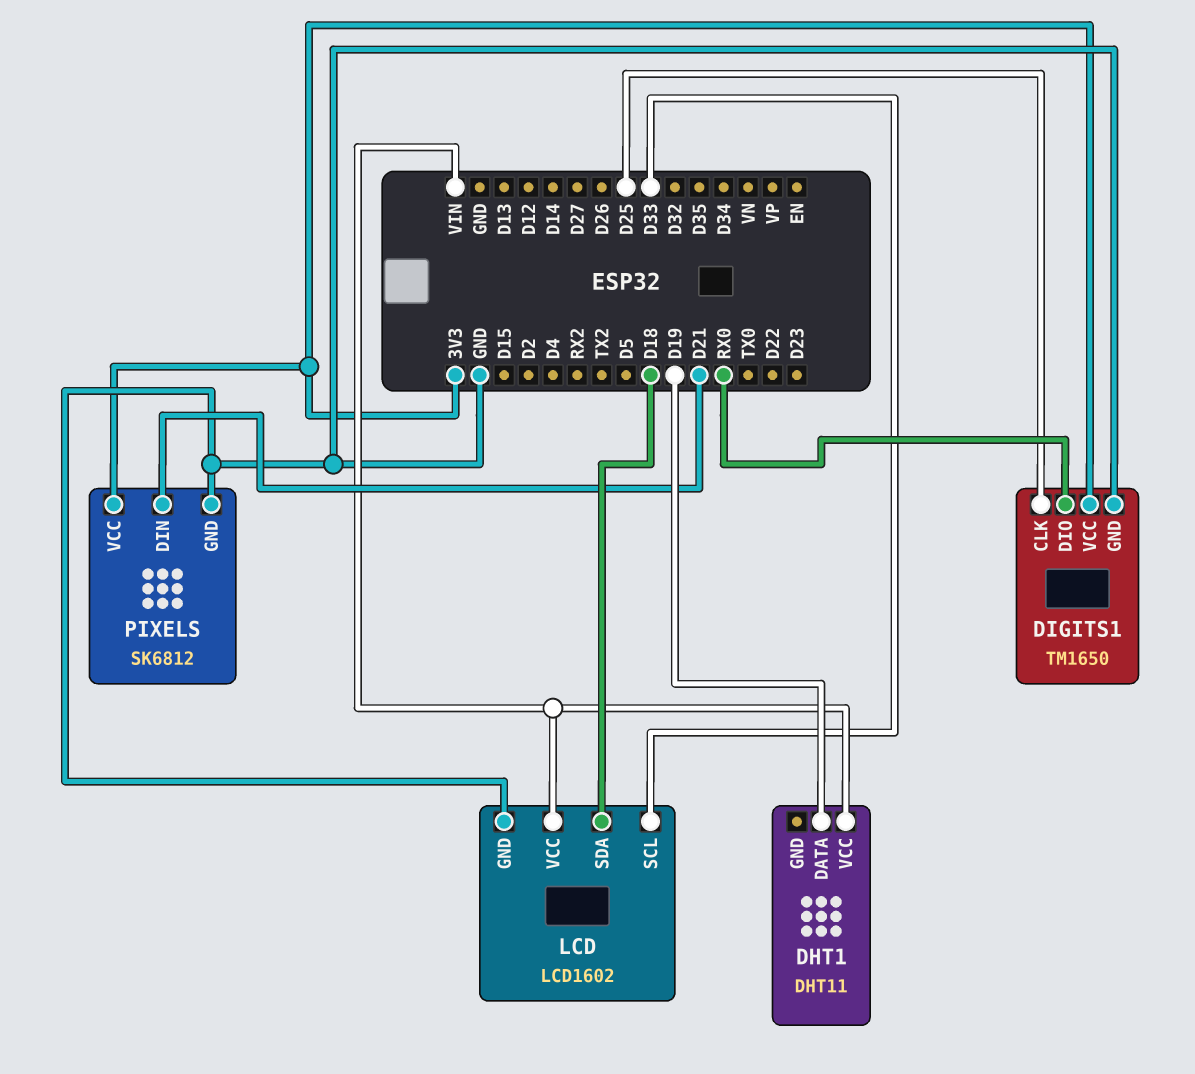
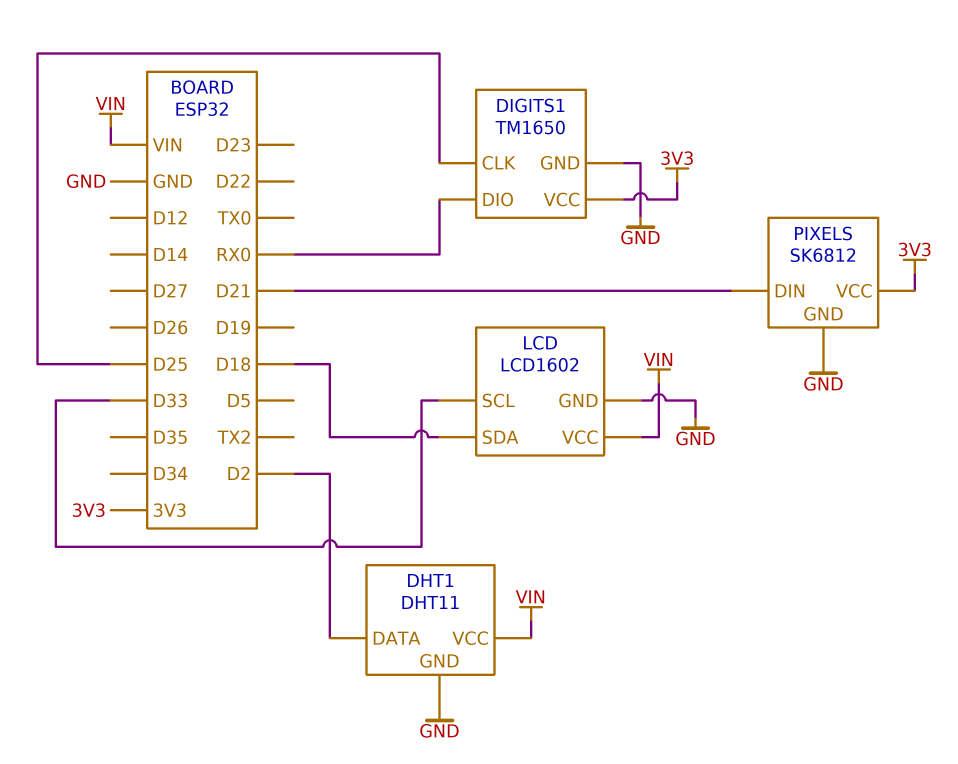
DHT1 pin DATA: D19 -> D2
DHT1 pin GND: none -> GND

